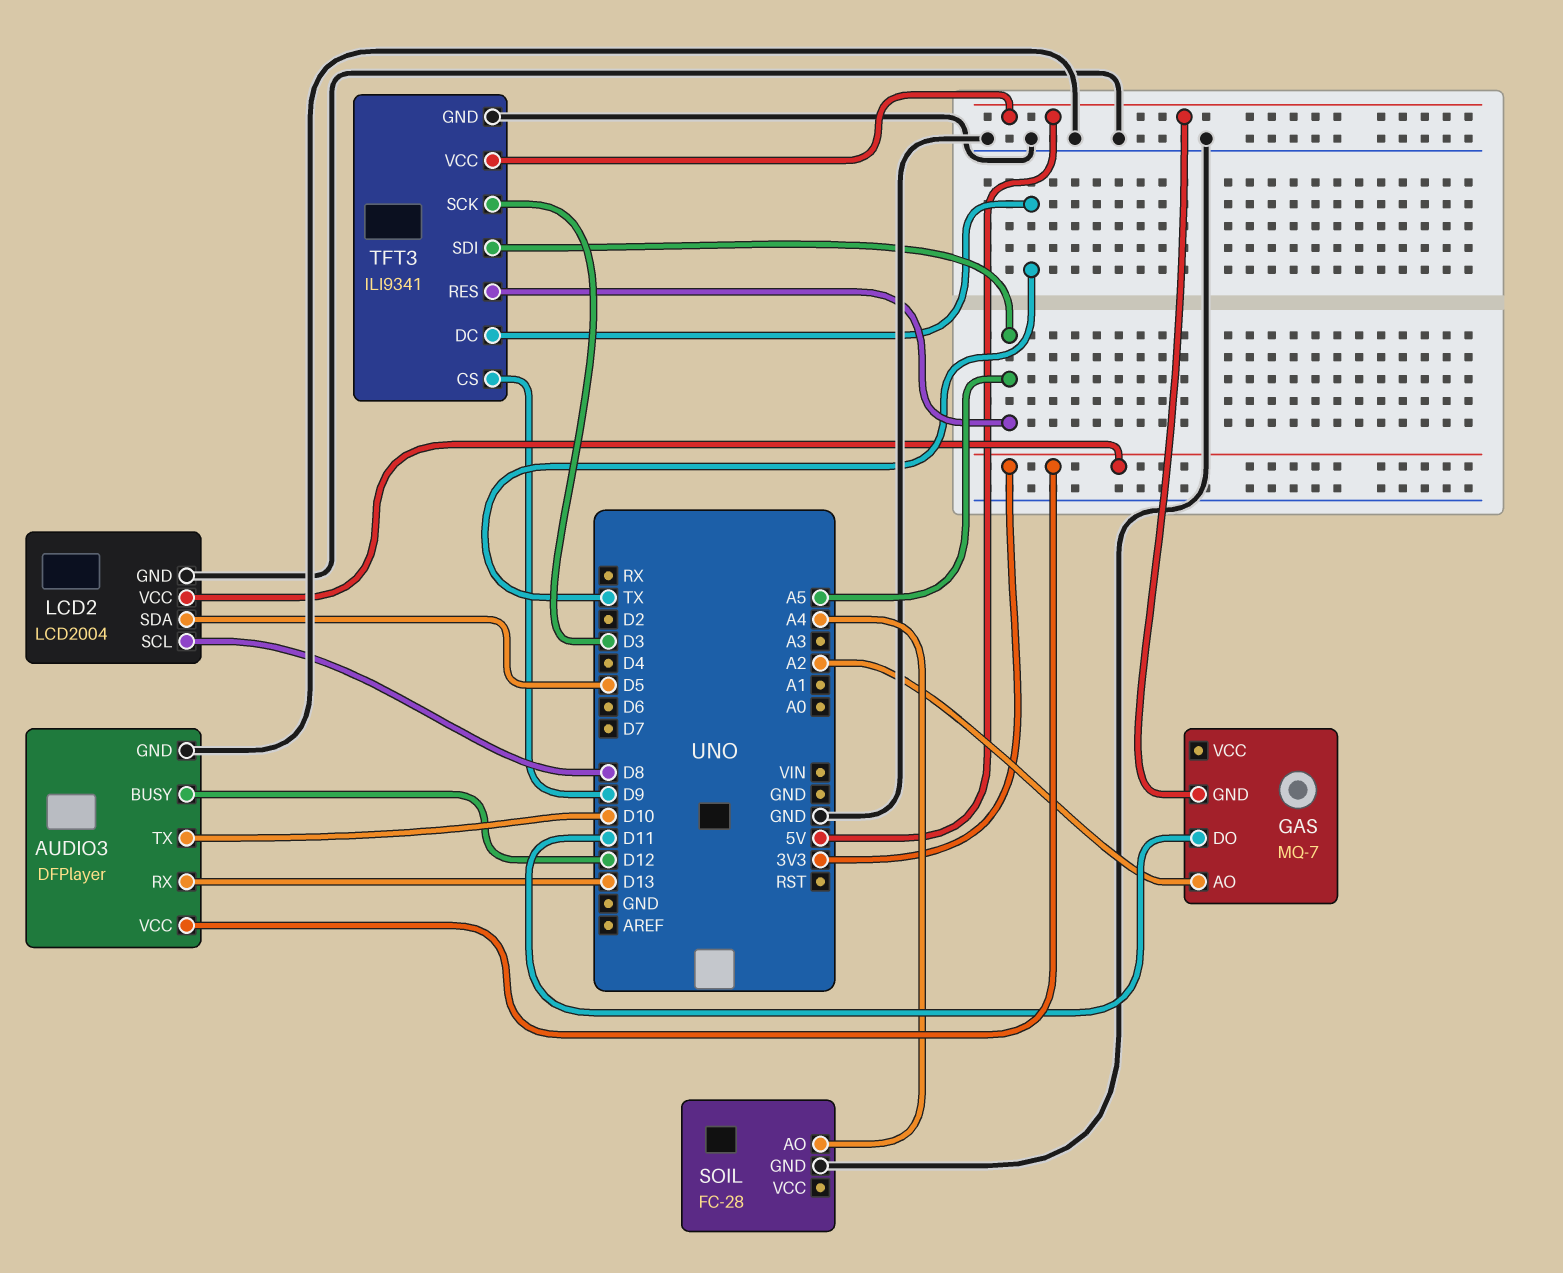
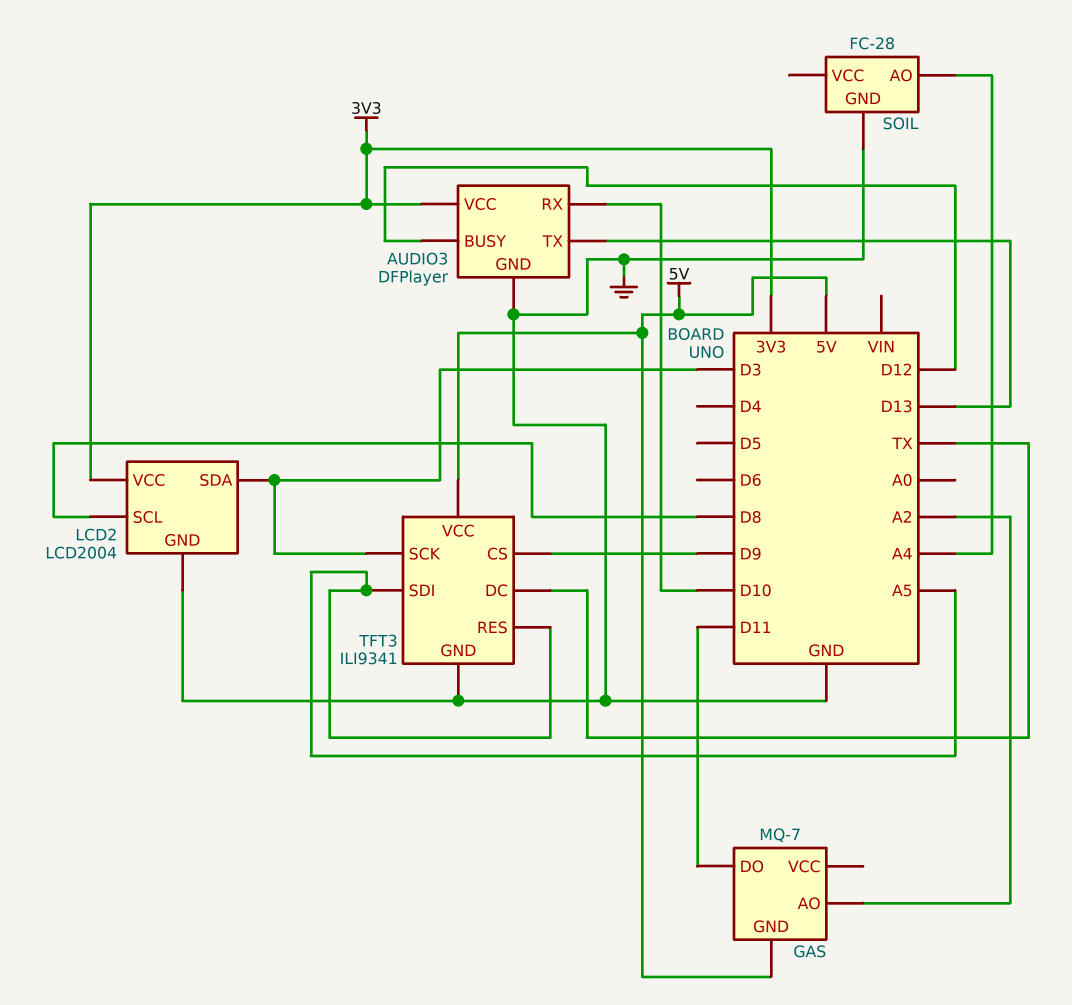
AUDIO3 pin RX: D13 -> D10
AUDIO3 pin TX: D10 -> D13
LCD2 pin SDA: D5 -> D3

